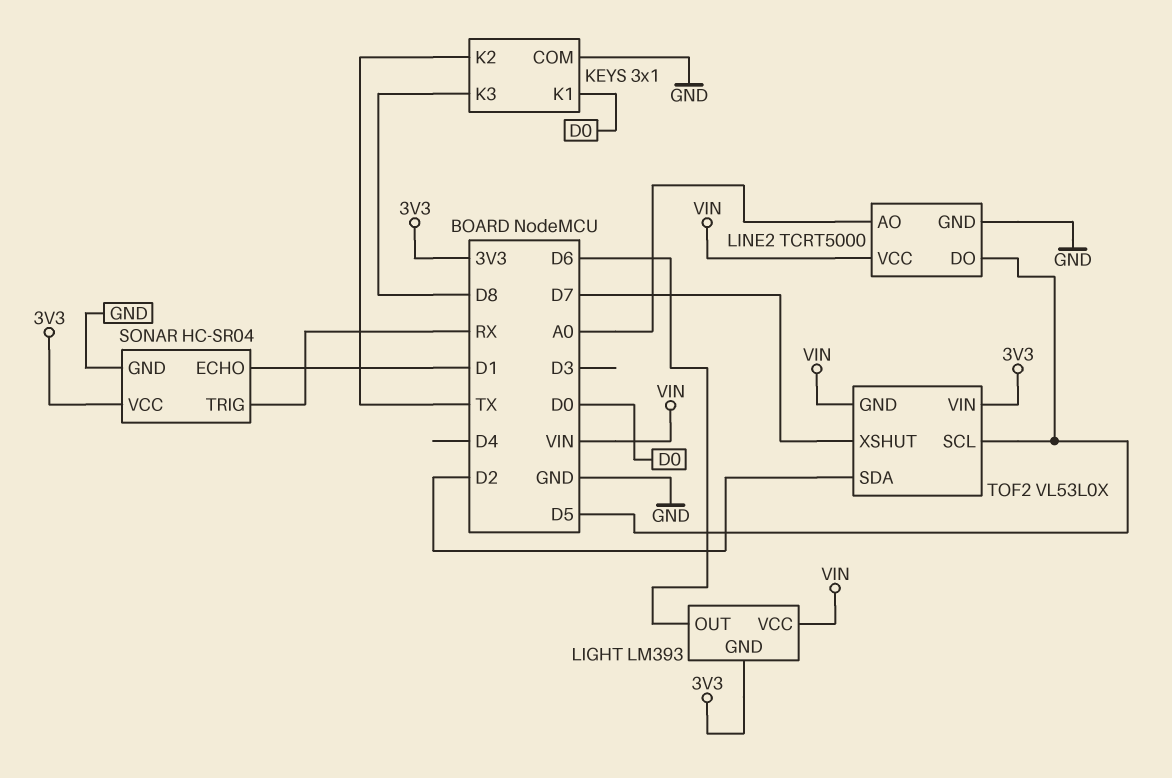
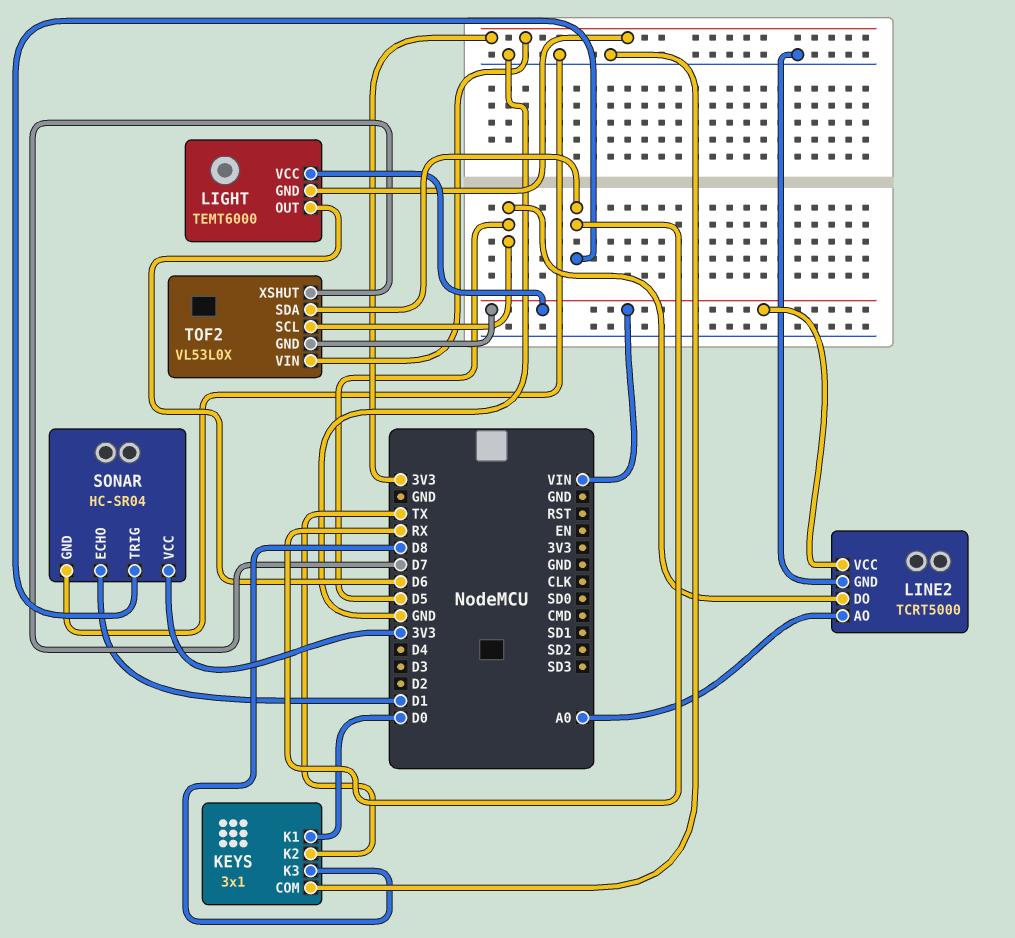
LIGHT: LM393 -> TEMT6000
TOF2 pin SDA: D2 -> RX

